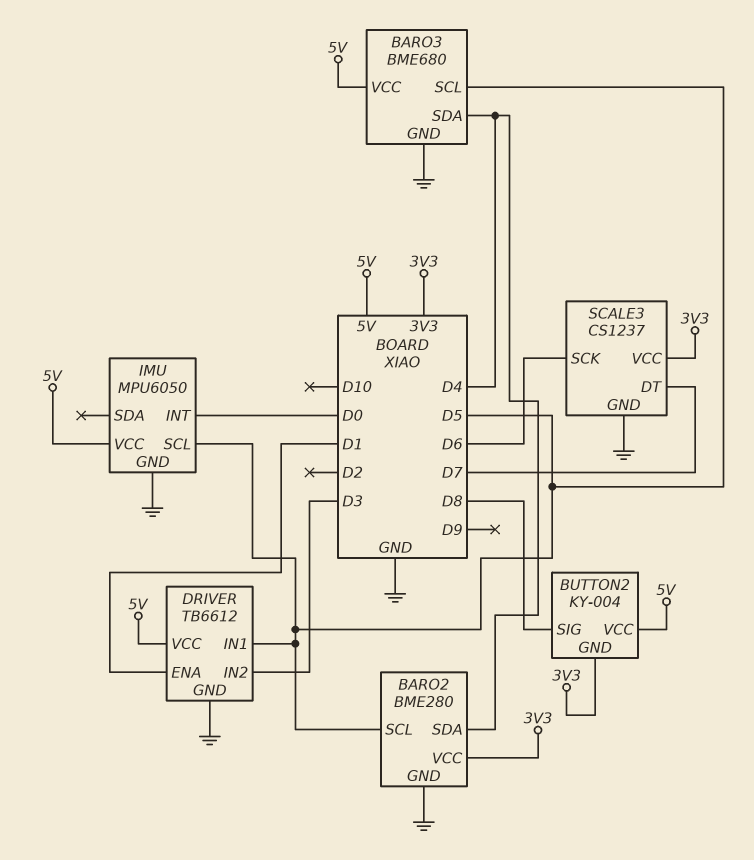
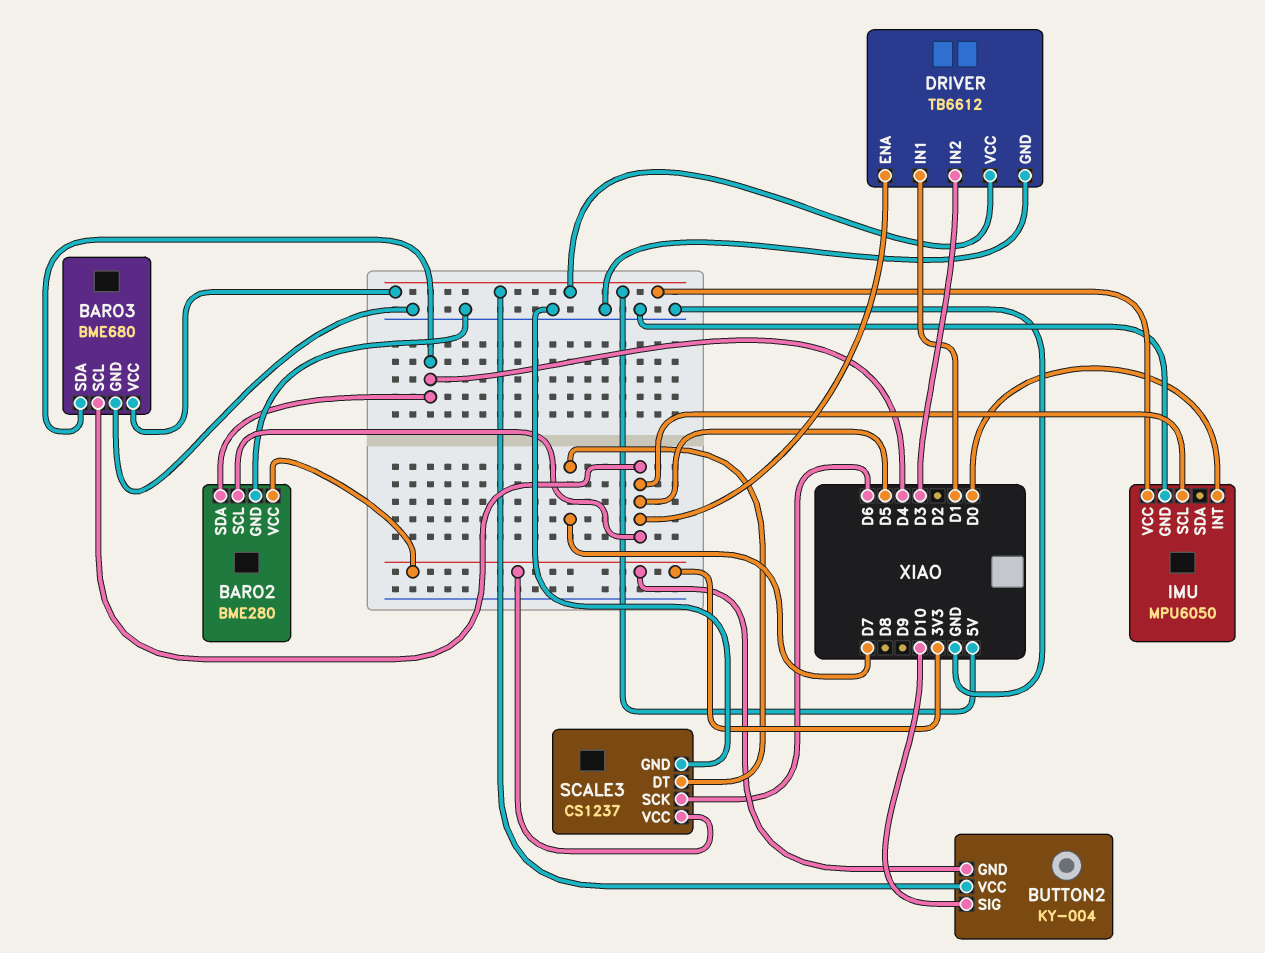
BUTTON2 pin SIG: D8 -> D10
DRIVER pin ENA: D1 -> D5
DRIVER pin IN1: D5 -> D1

